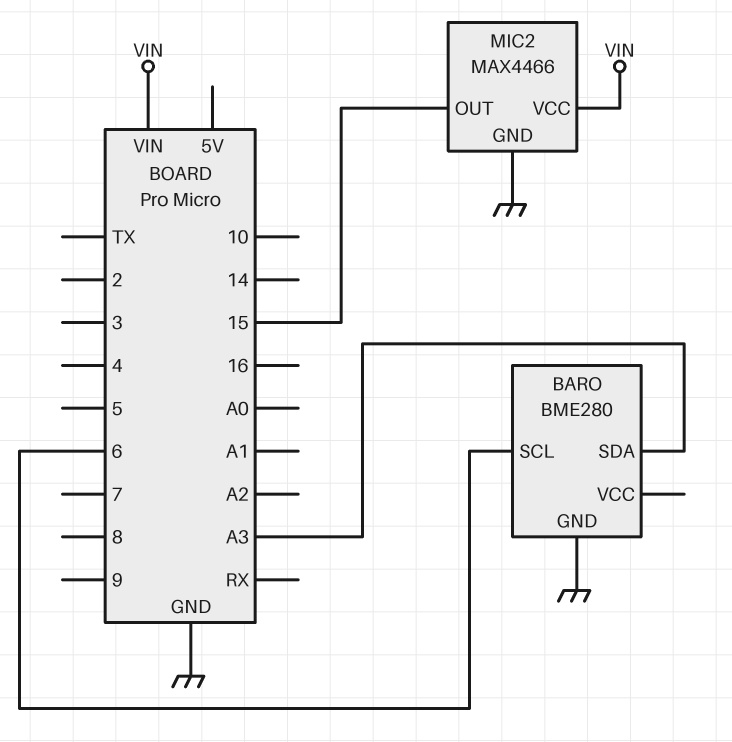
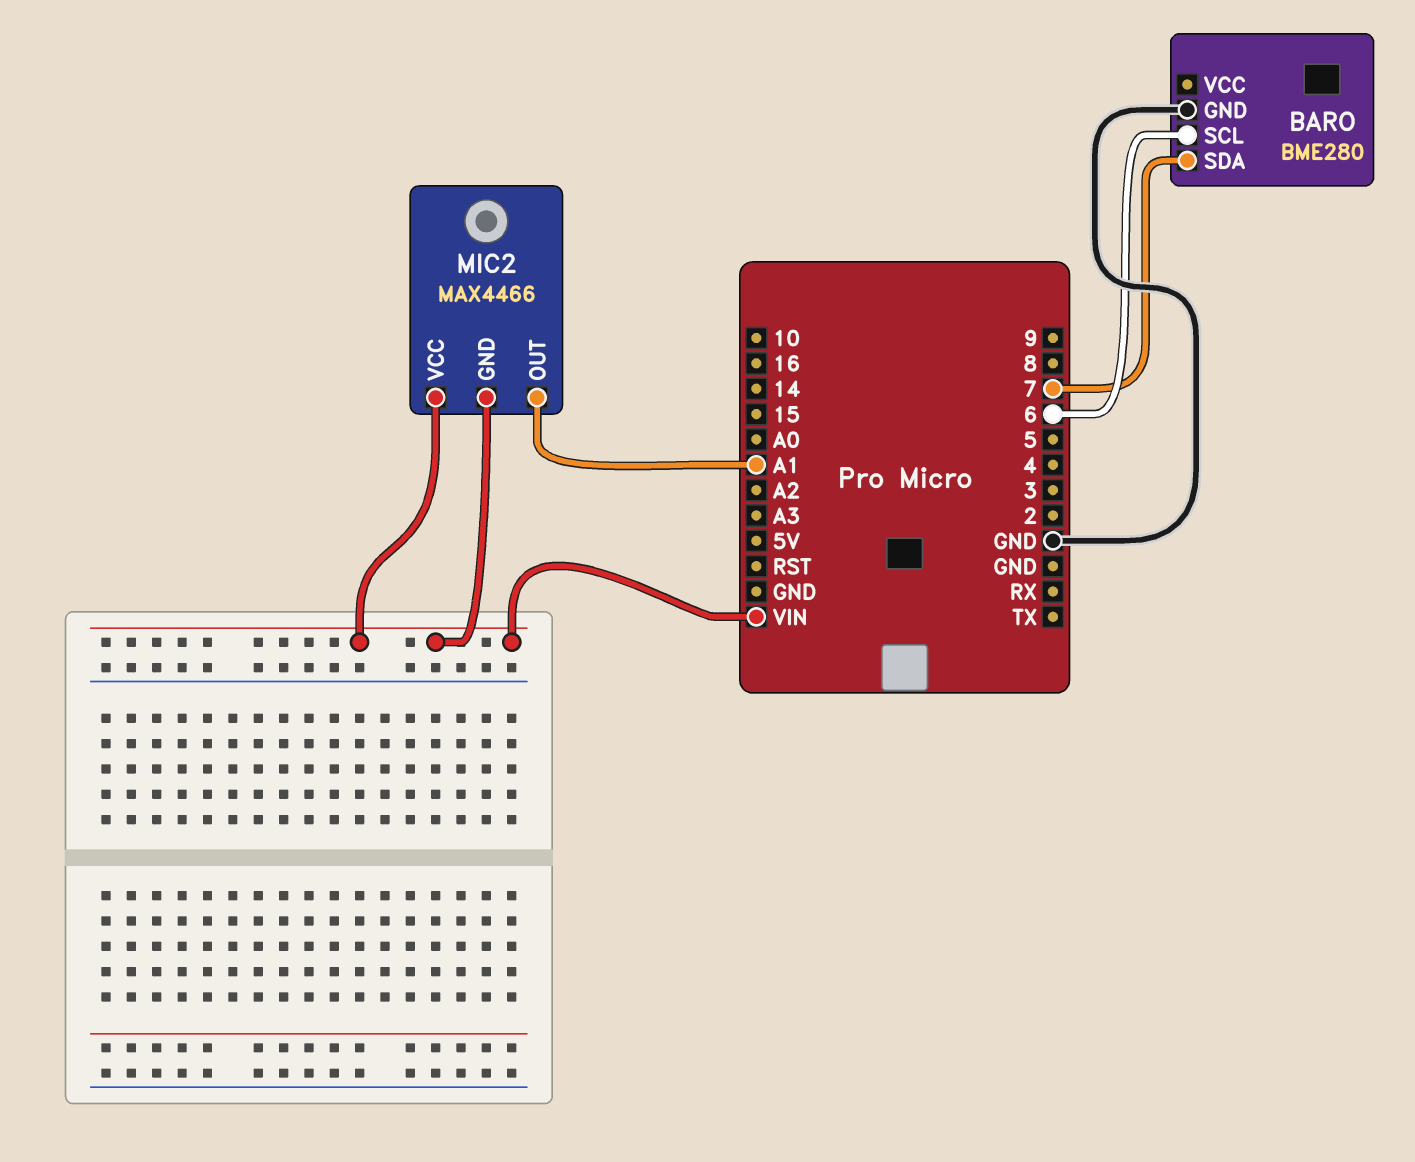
BARO pin SDA: A3 -> 7
MIC2 pin GND: GND -> VIN
MIC2 pin OUT: 15 -> A1

